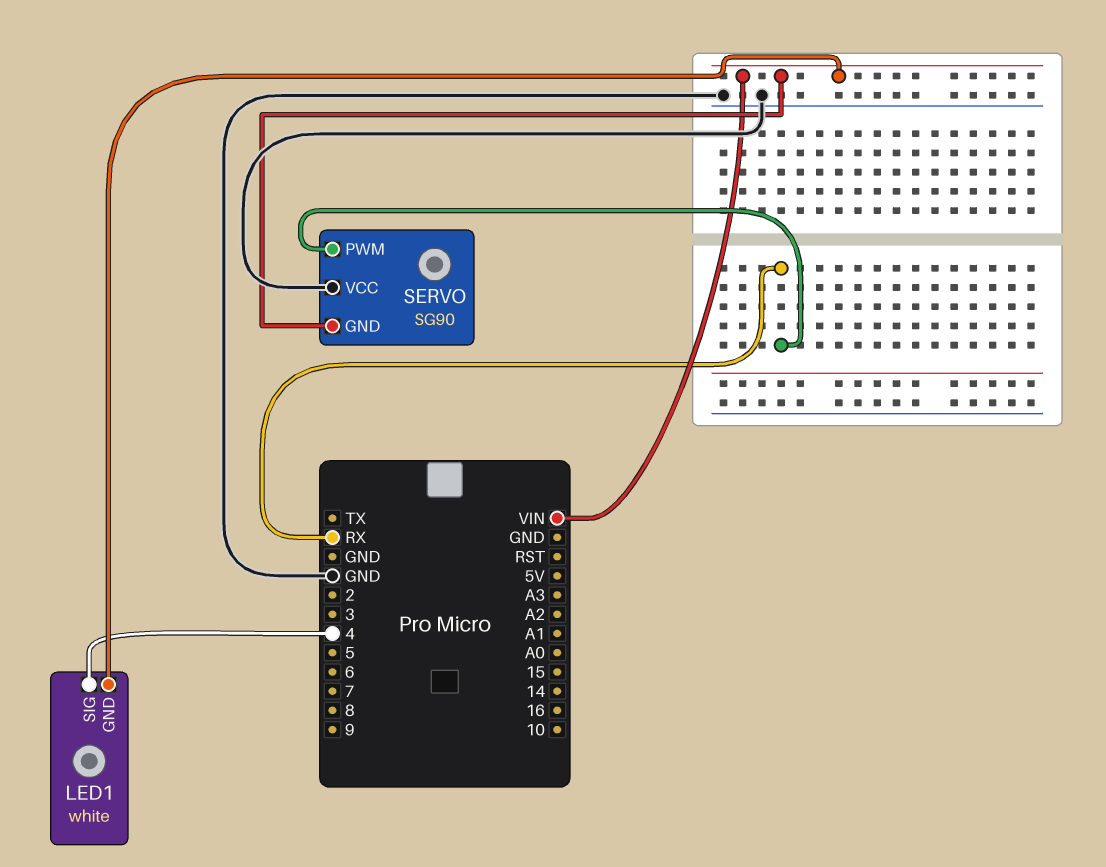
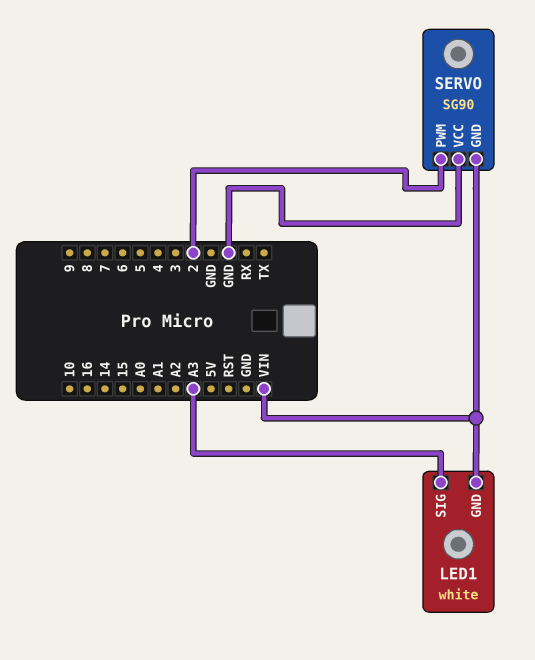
LED1 pin SIG: 4 -> A3
SERVO pin PWM: RX -> 2

